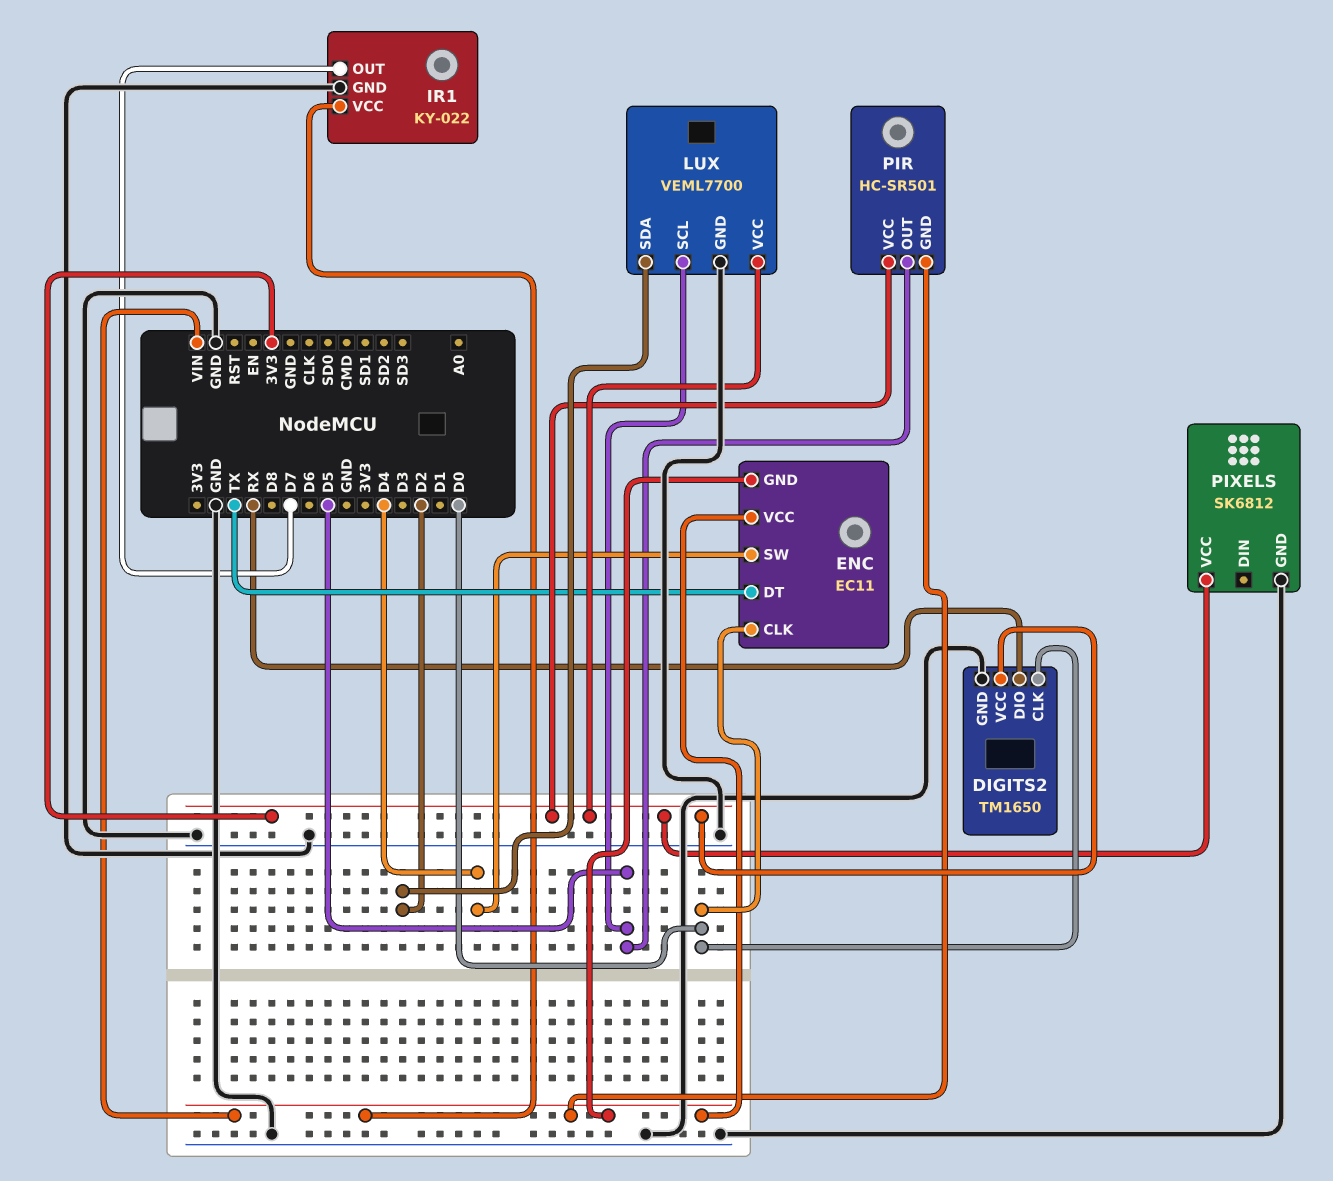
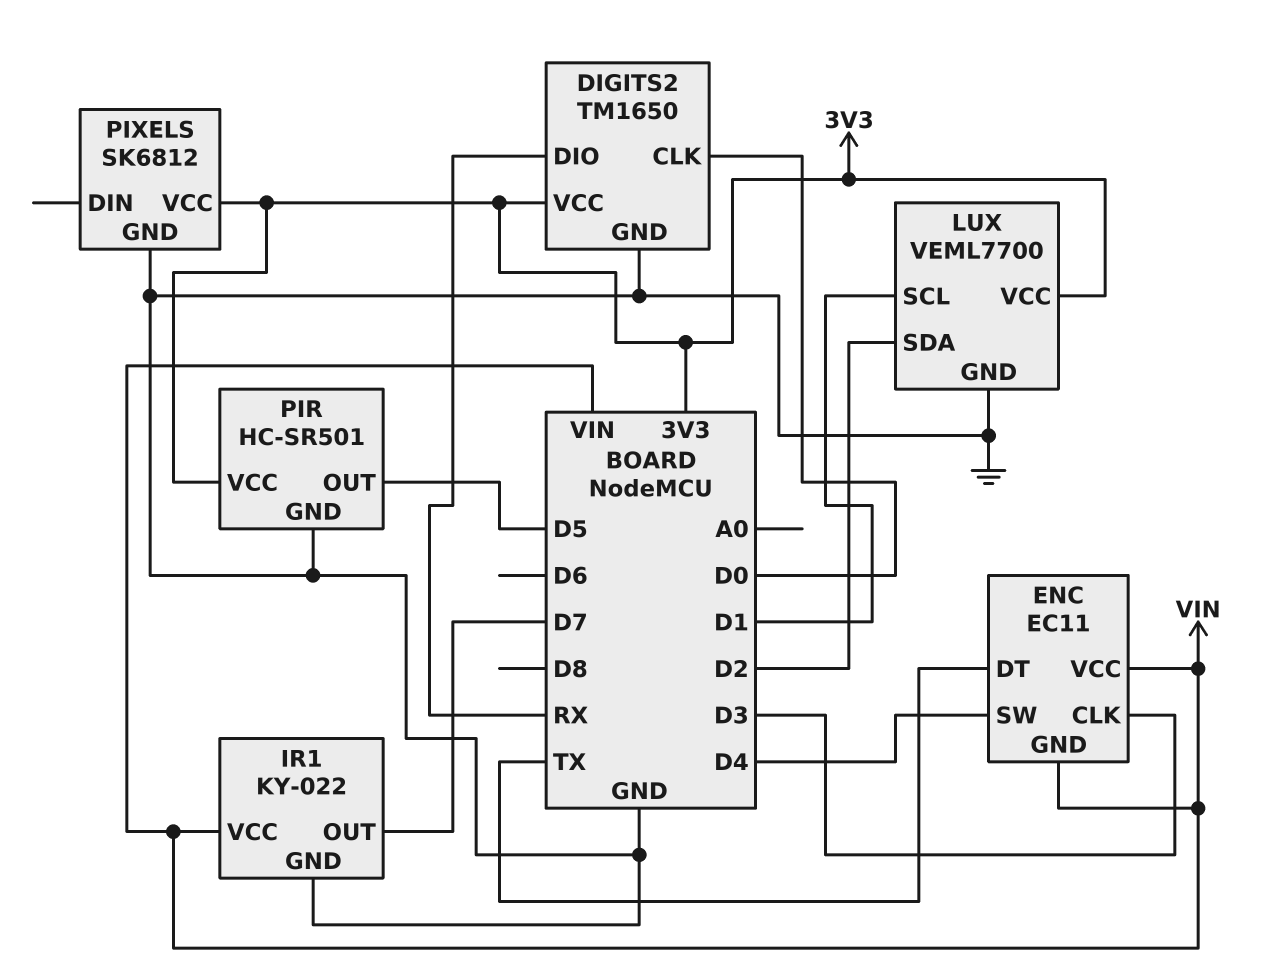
ENC pin CLK: D0 -> D3
LUX pin SCL: D5 -> D1
PIR pin GND: VIN -> GND

